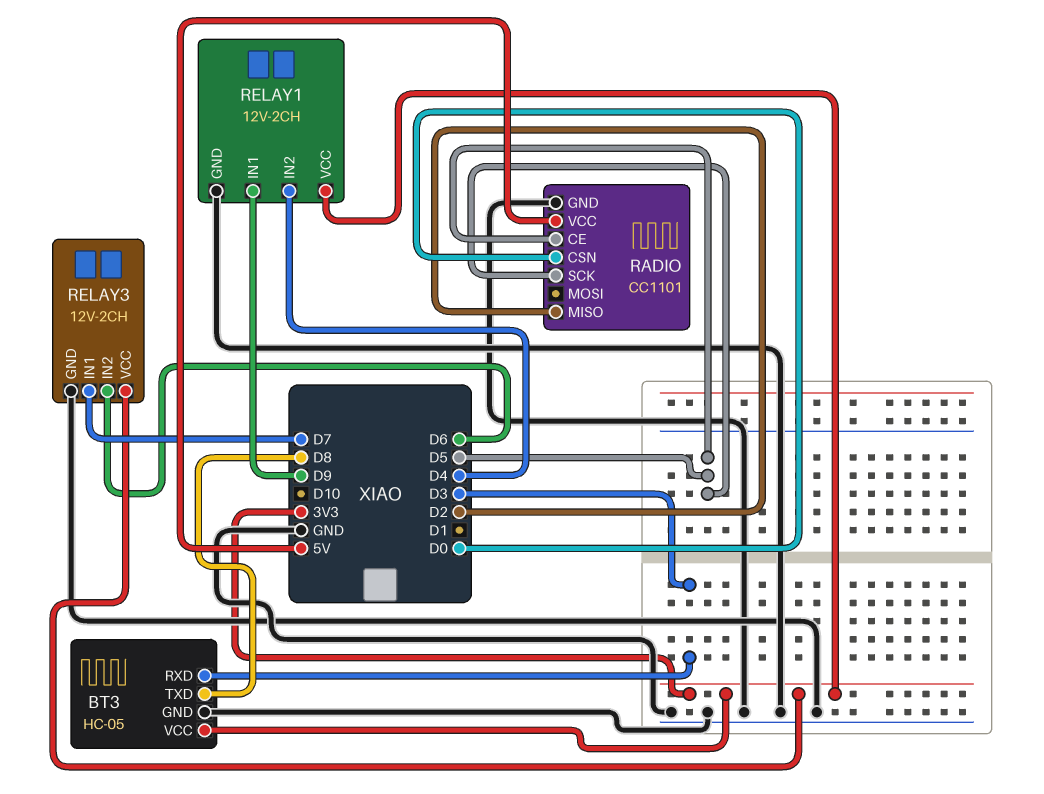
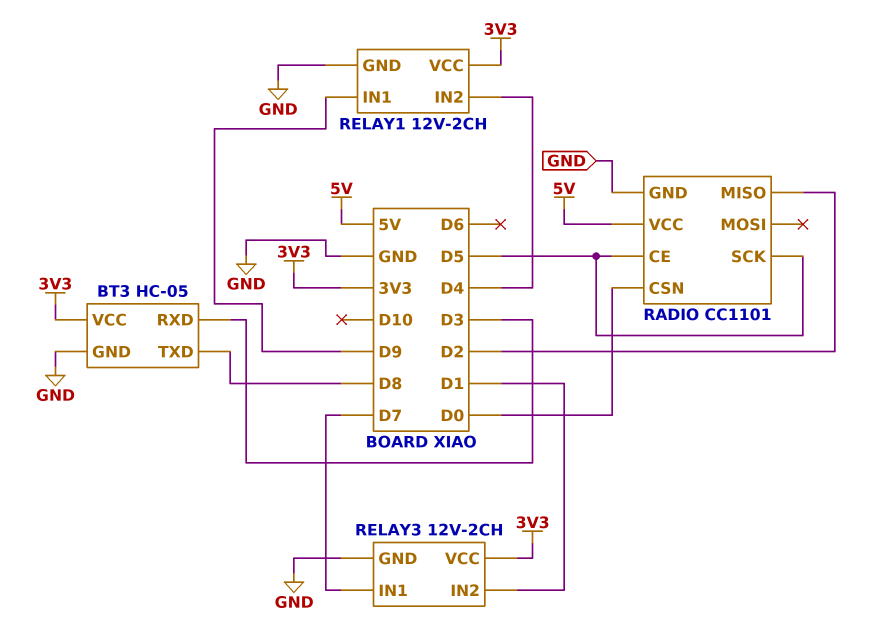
RELAY3 pin IN2: D6 -> D1

